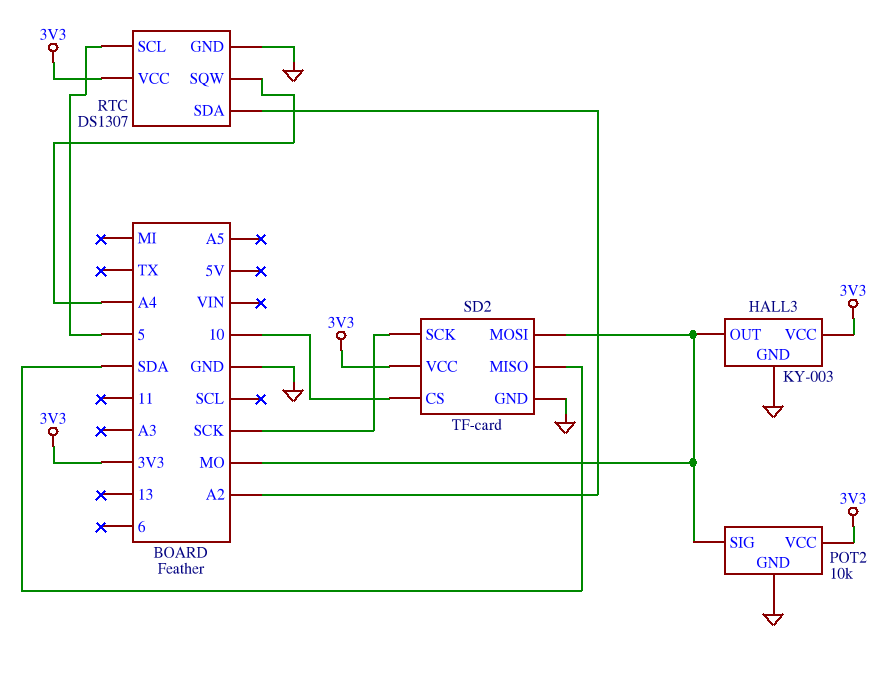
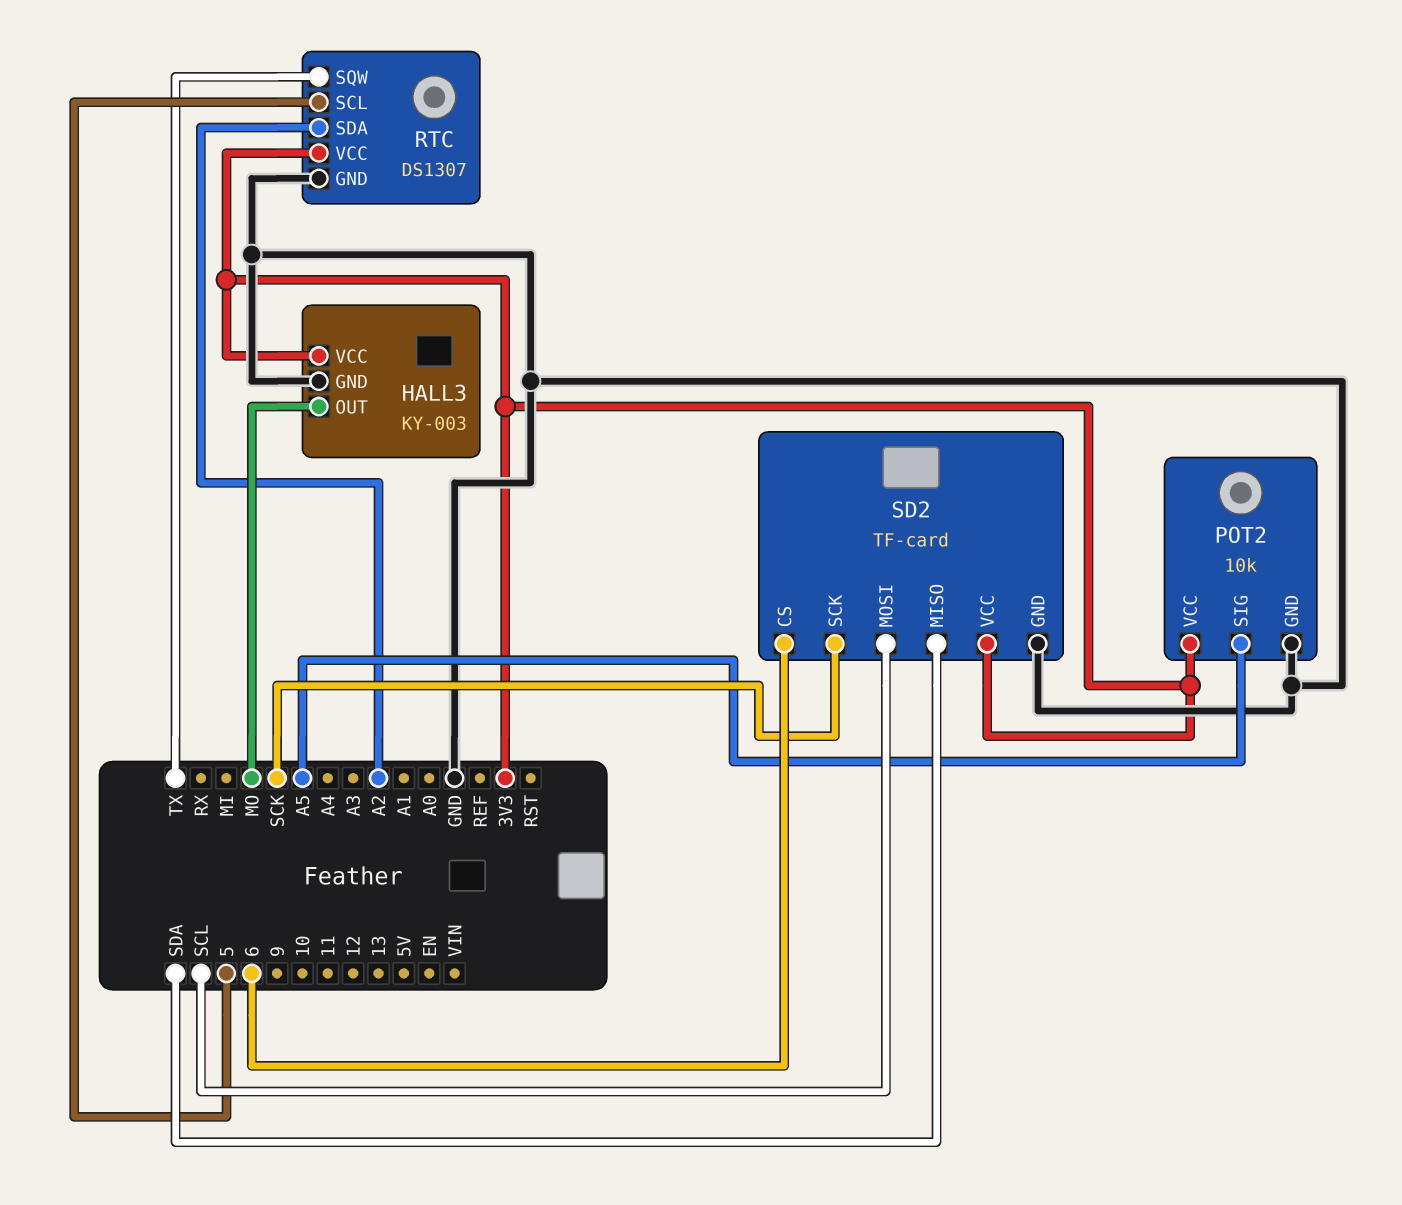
POT2 pin SIG: MO -> A5
RTC pin SQW: A4 -> TX
SD2 pin CS: 10 -> 6
SD2 pin MOSI: MO -> SCL

